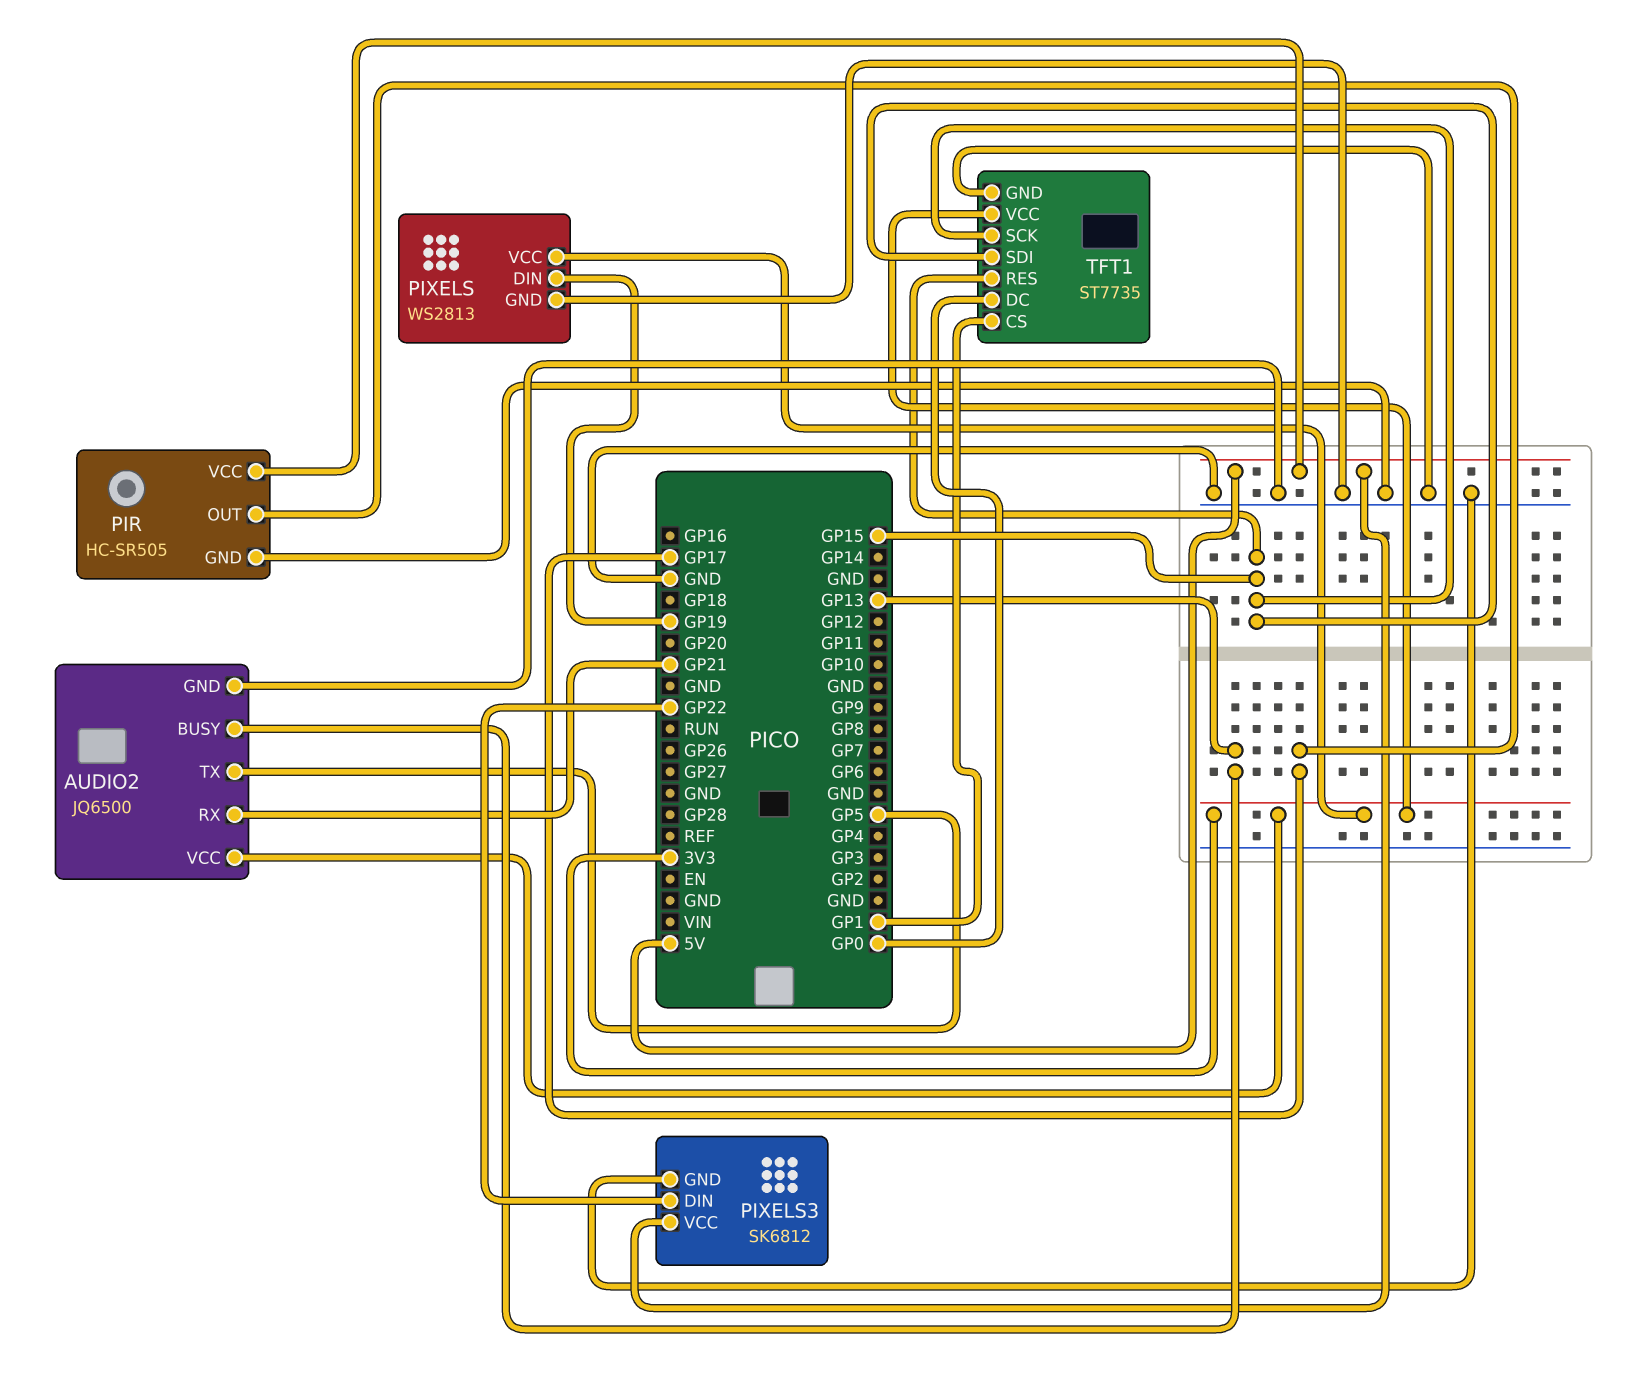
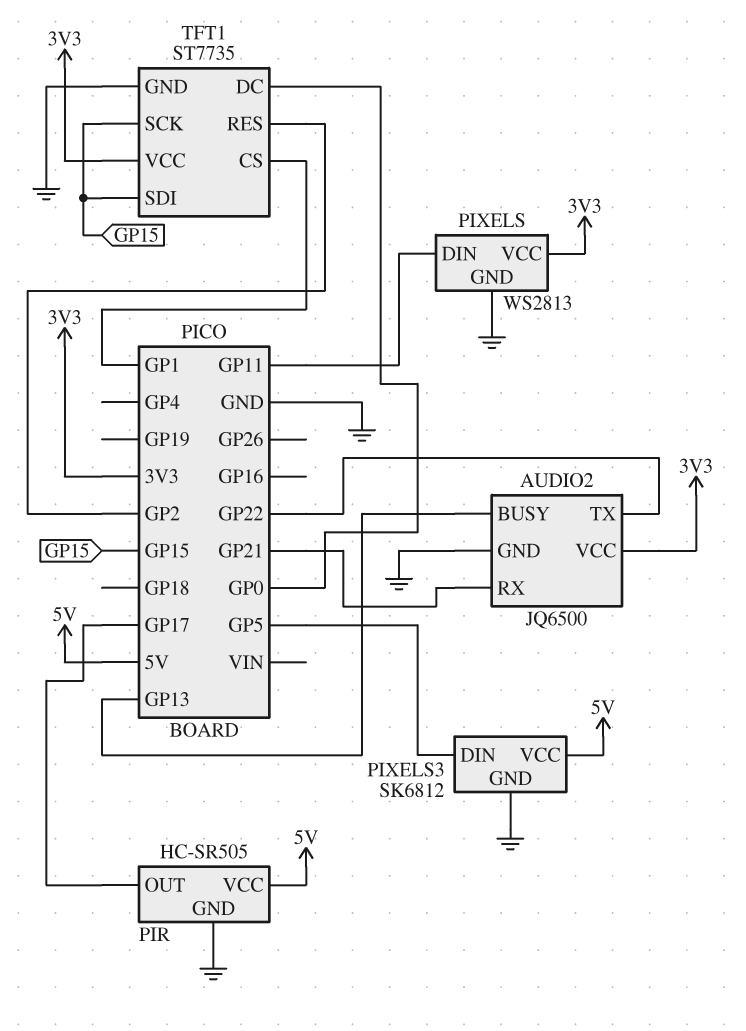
AUDIO2 pin TX: GP5 -> GP22
PIXELS pin DIN: GP19 -> GP11
PIXELS3 pin DIN: GP22 -> GP5
TFT1 pin RES: GP15 -> GP2

